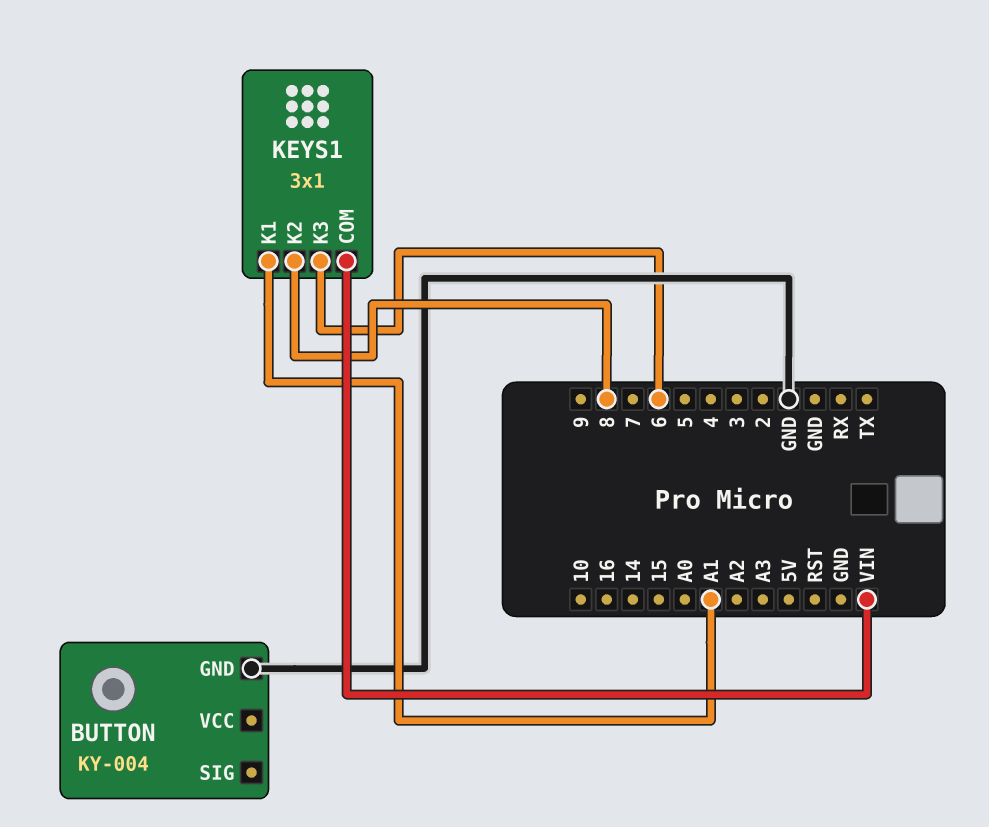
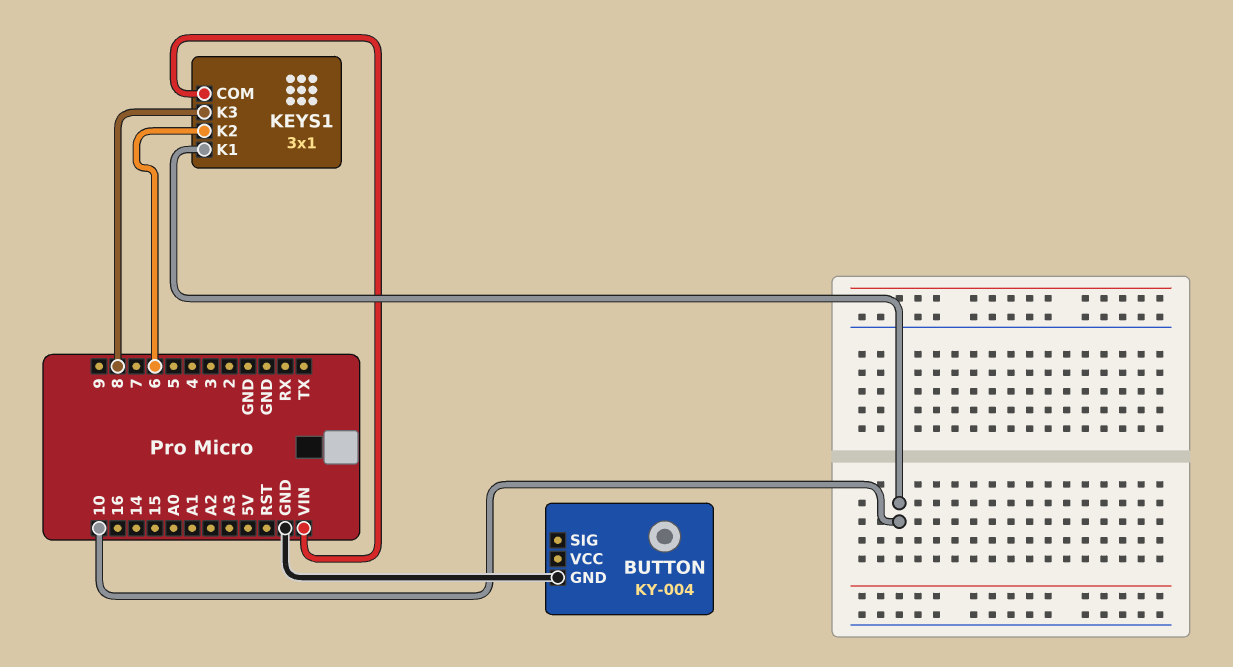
KEYS1 pin K1: A1 -> 10
KEYS1 pin K2: 8 -> 6
KEYS1 pin K3: 6 -> 8

